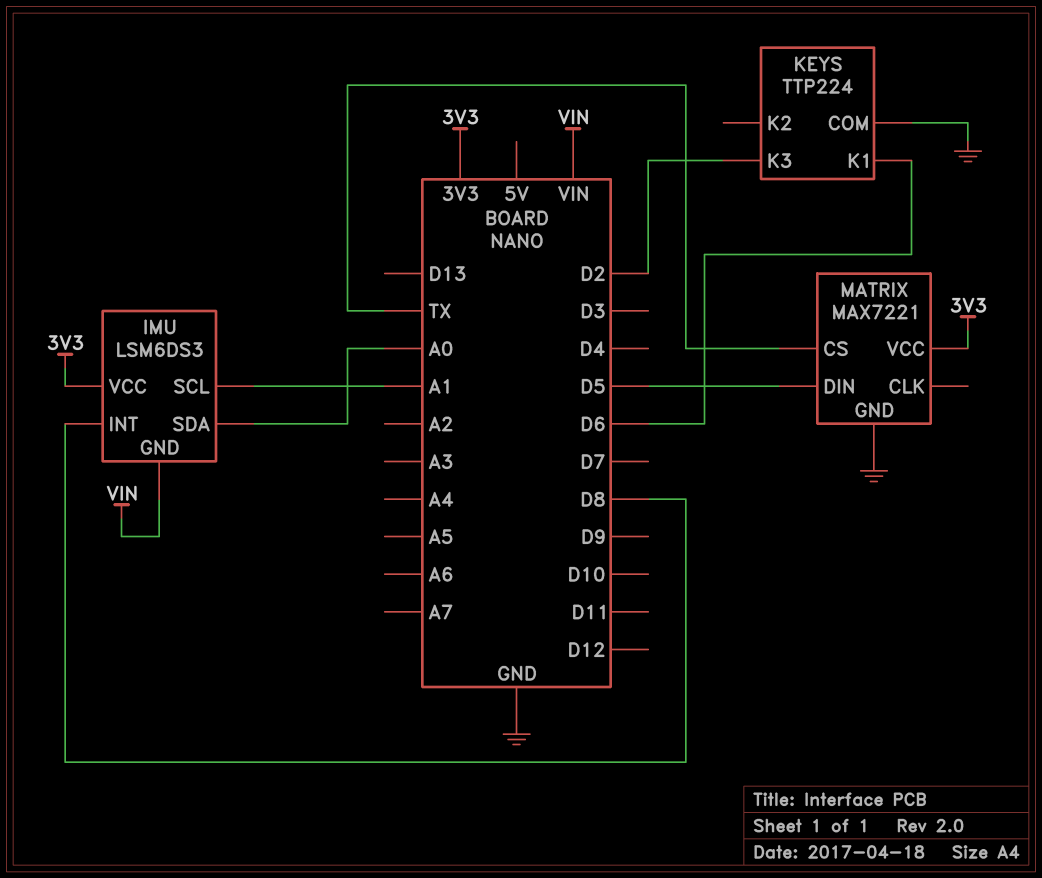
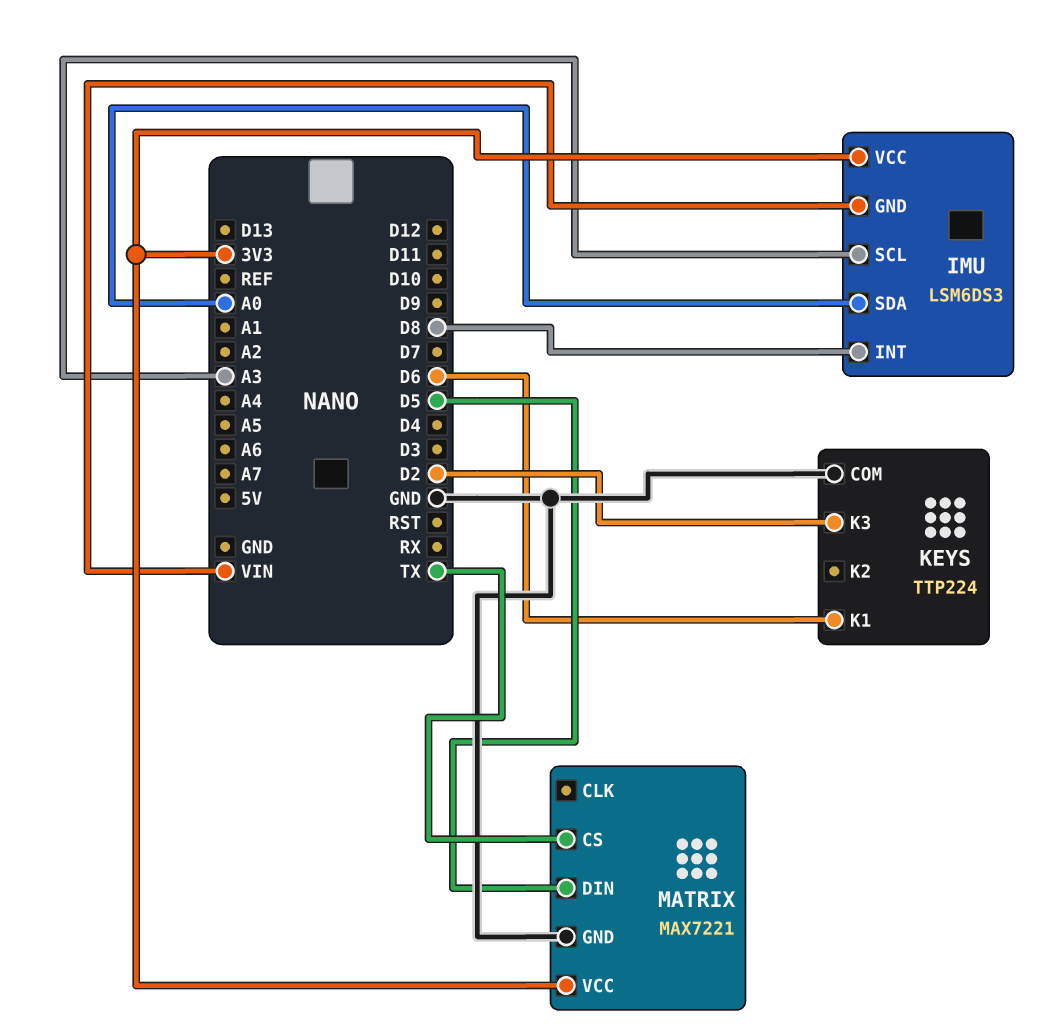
IMU pin SCL: A1 -> A3

